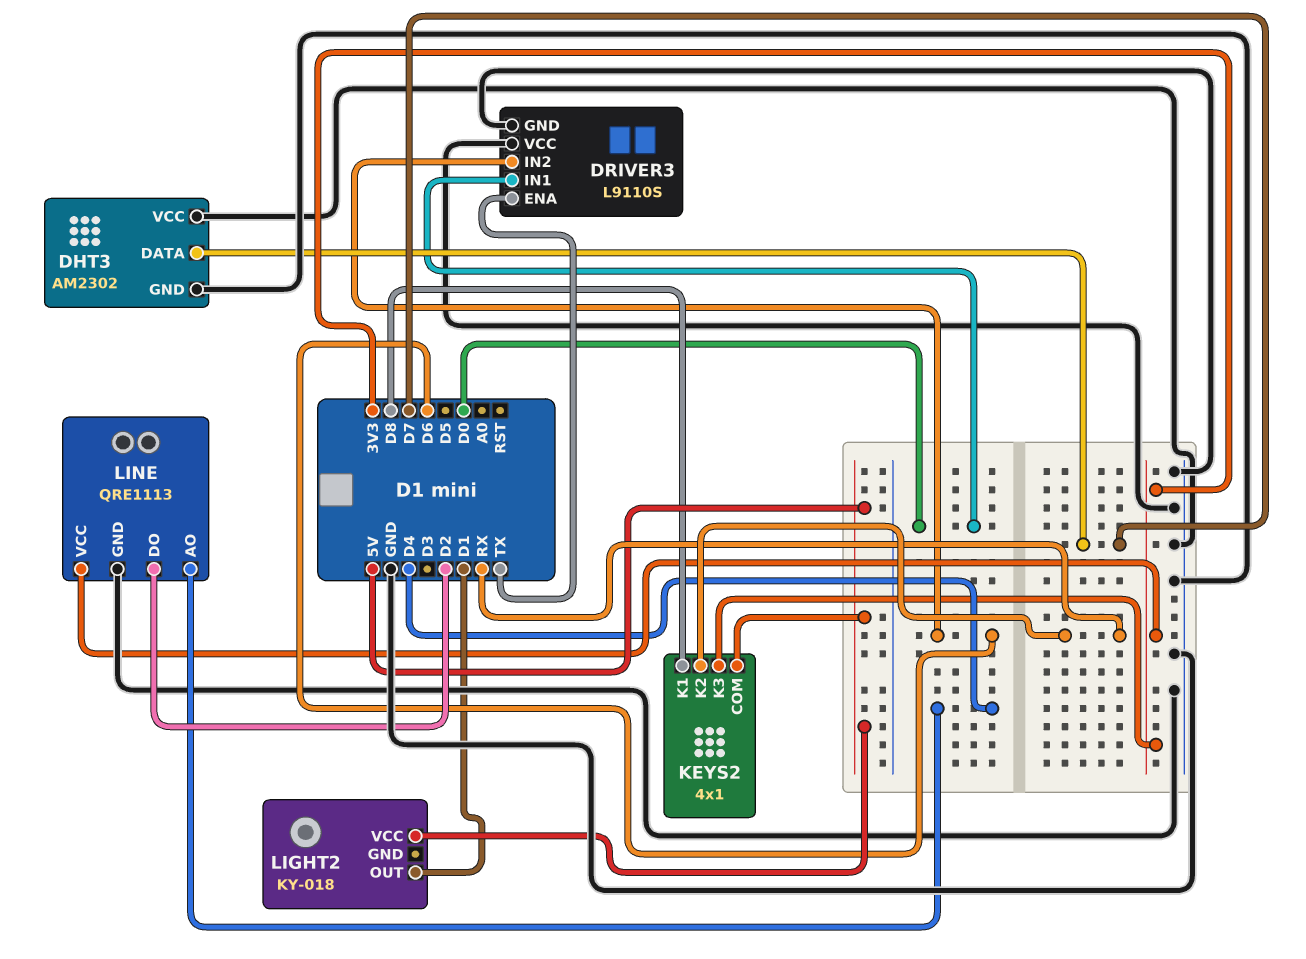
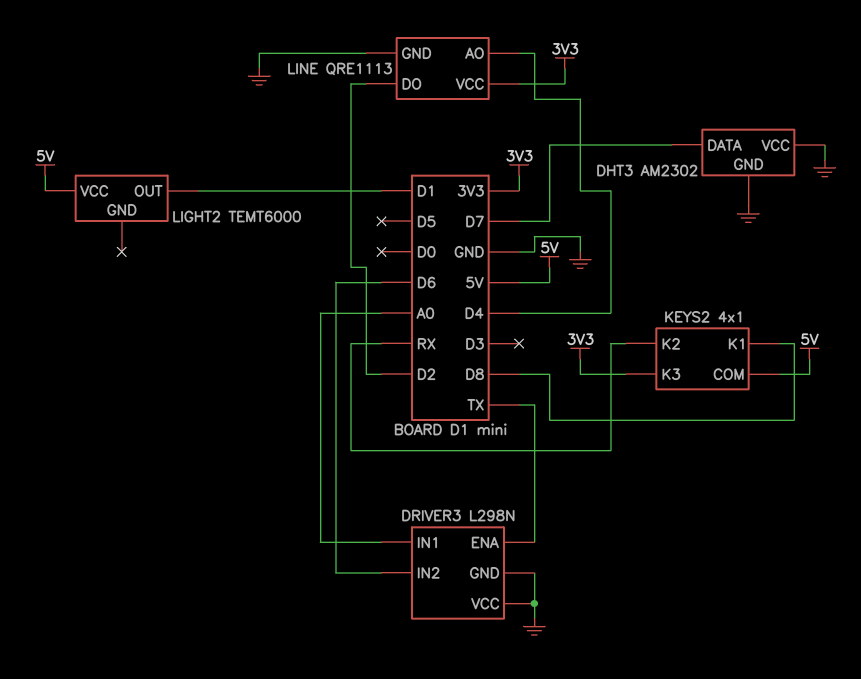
DRIVER3: L9110S -> L298N
DRIVER3 pin IN1: D0 -> A0
LIGHT2: KY-018 -> TEMT6000

